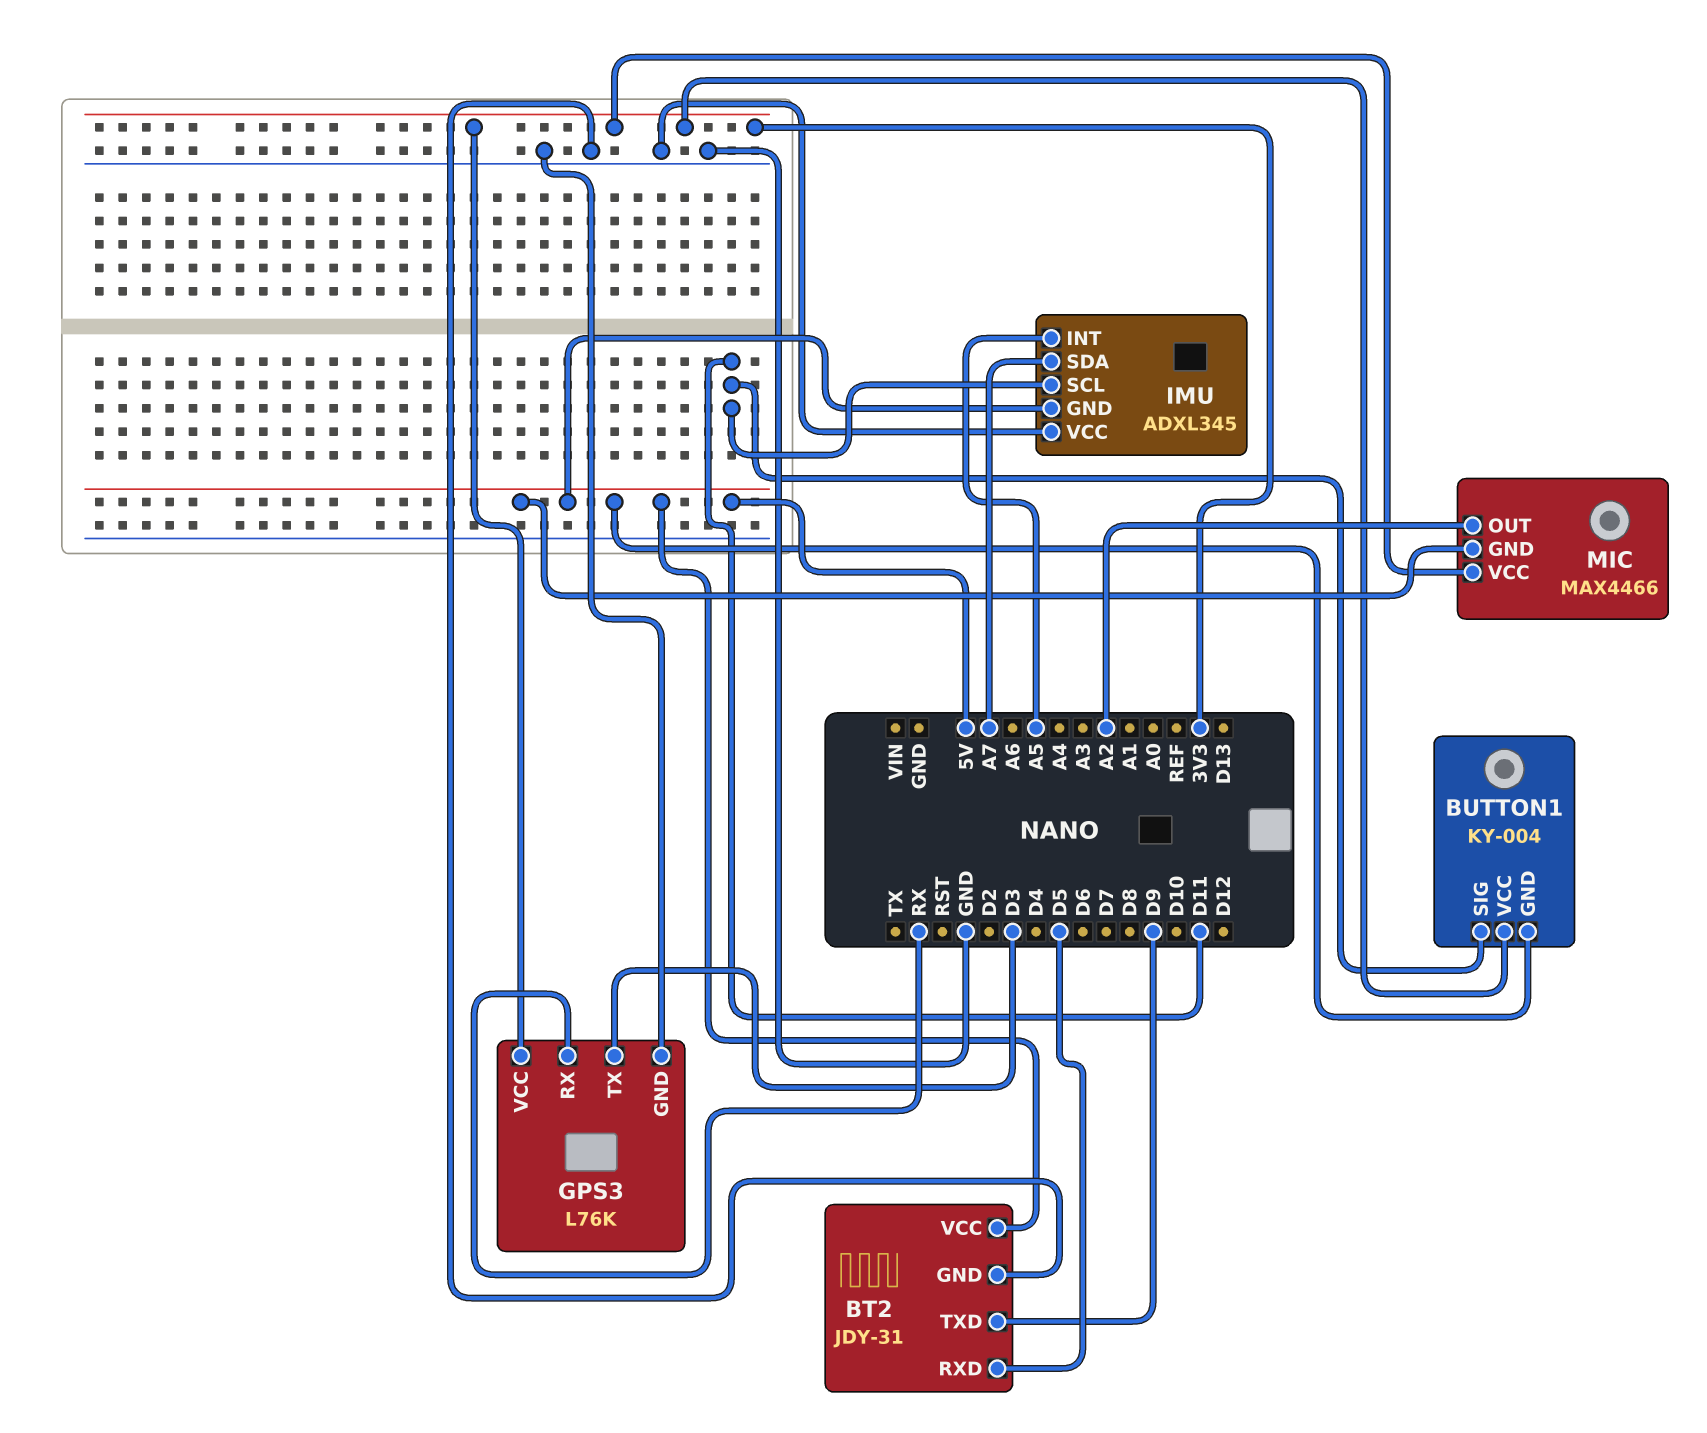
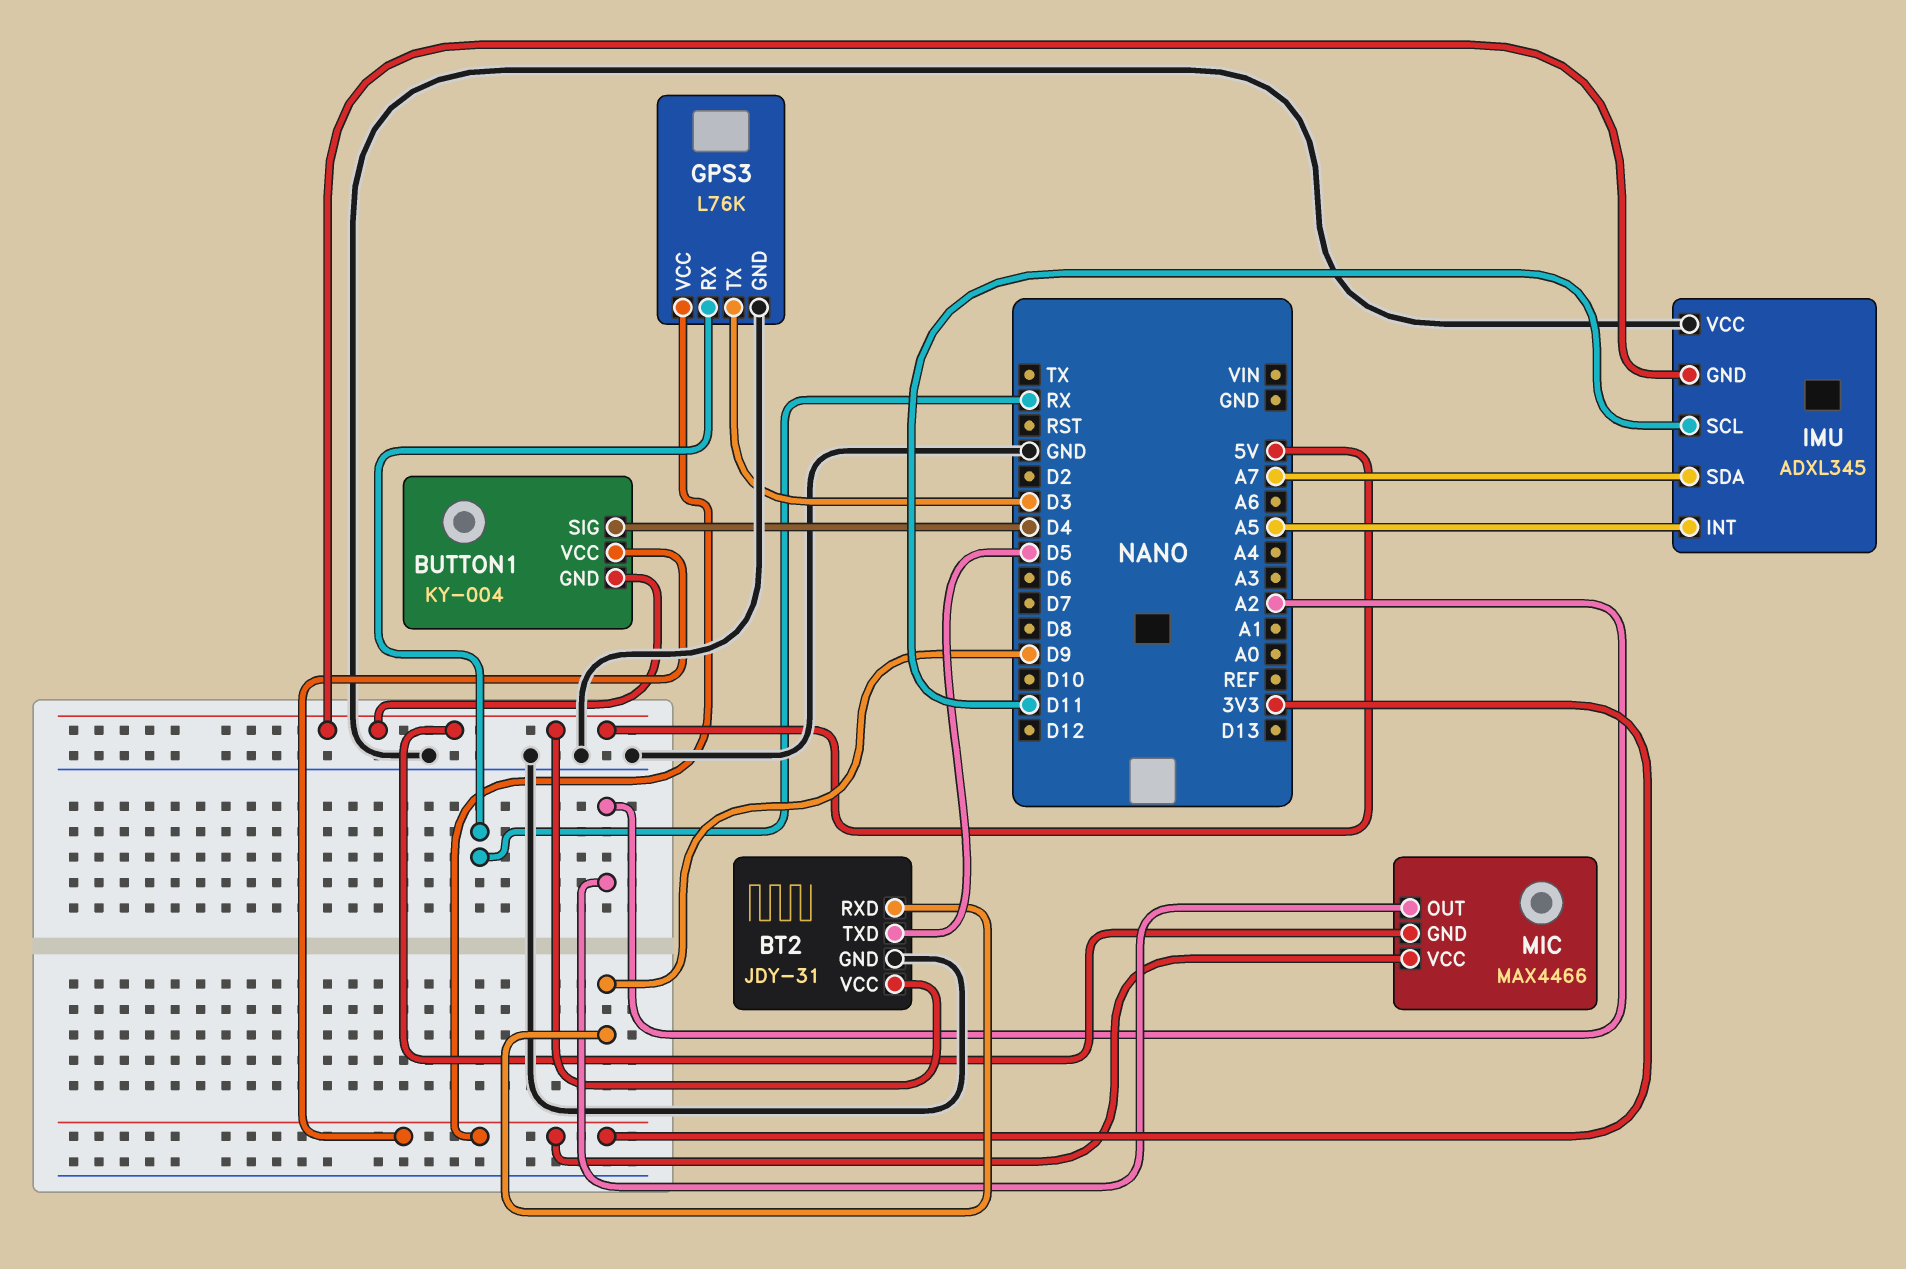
BT2 pin RXD: D5 -> D9
BT2 pin TXD: D9 -> D5
BUTTON1 pin SIG: D11 -> D4

